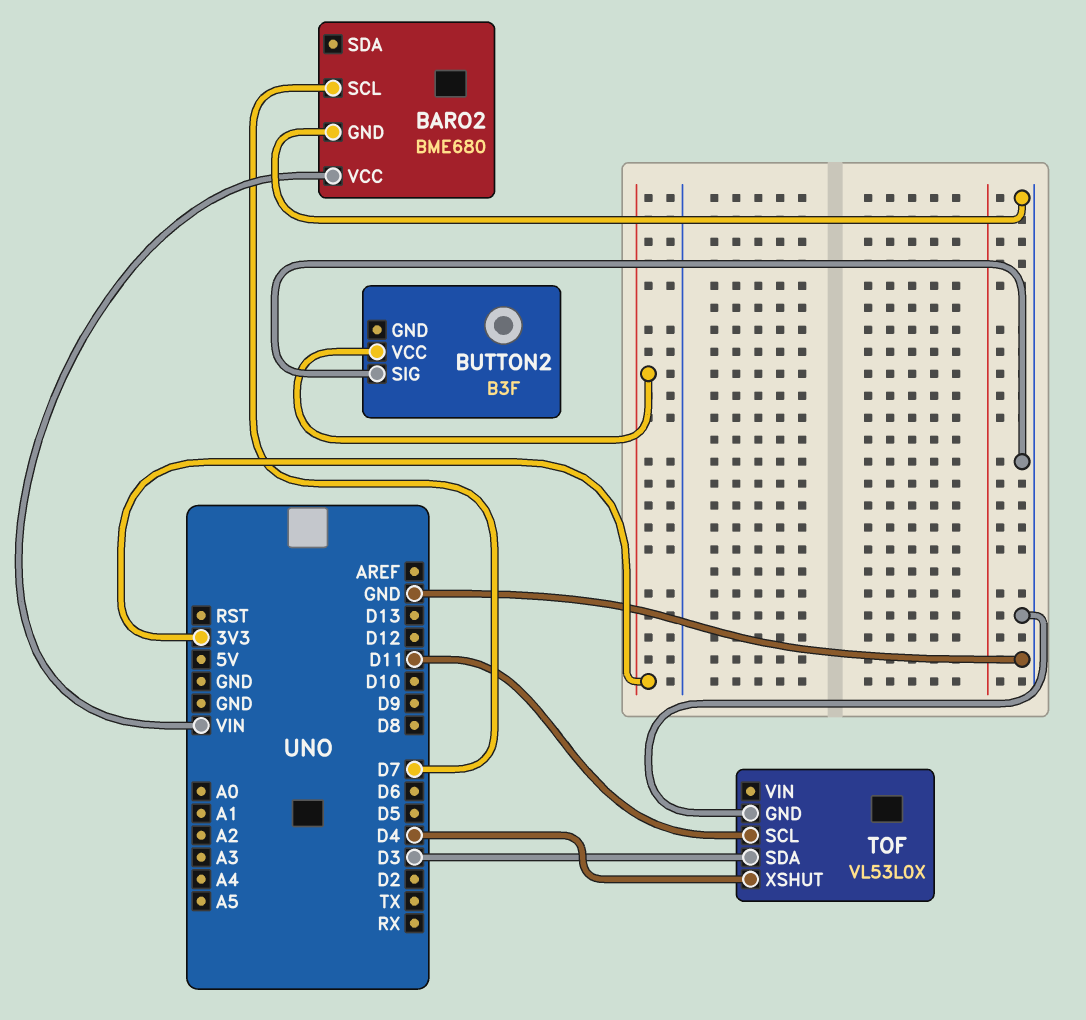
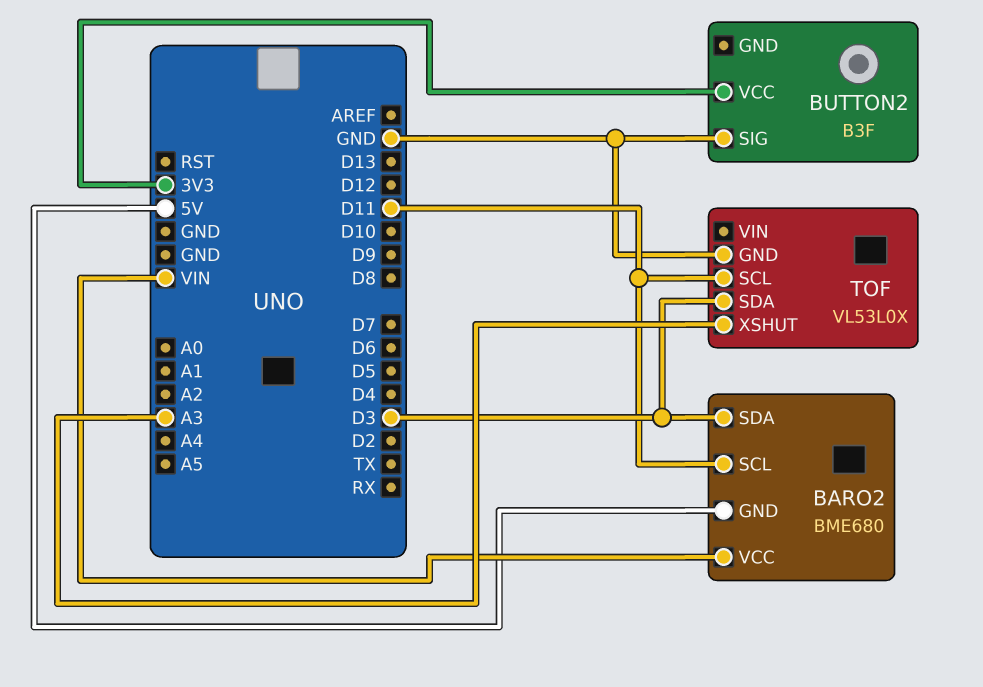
BARO2 pin GND: GND -> 5V
BARO2 pin SCL: D7 -> D11
BARO2 pin SDA: none -> D3
TOF pin XSHUT: D4 -> A3

